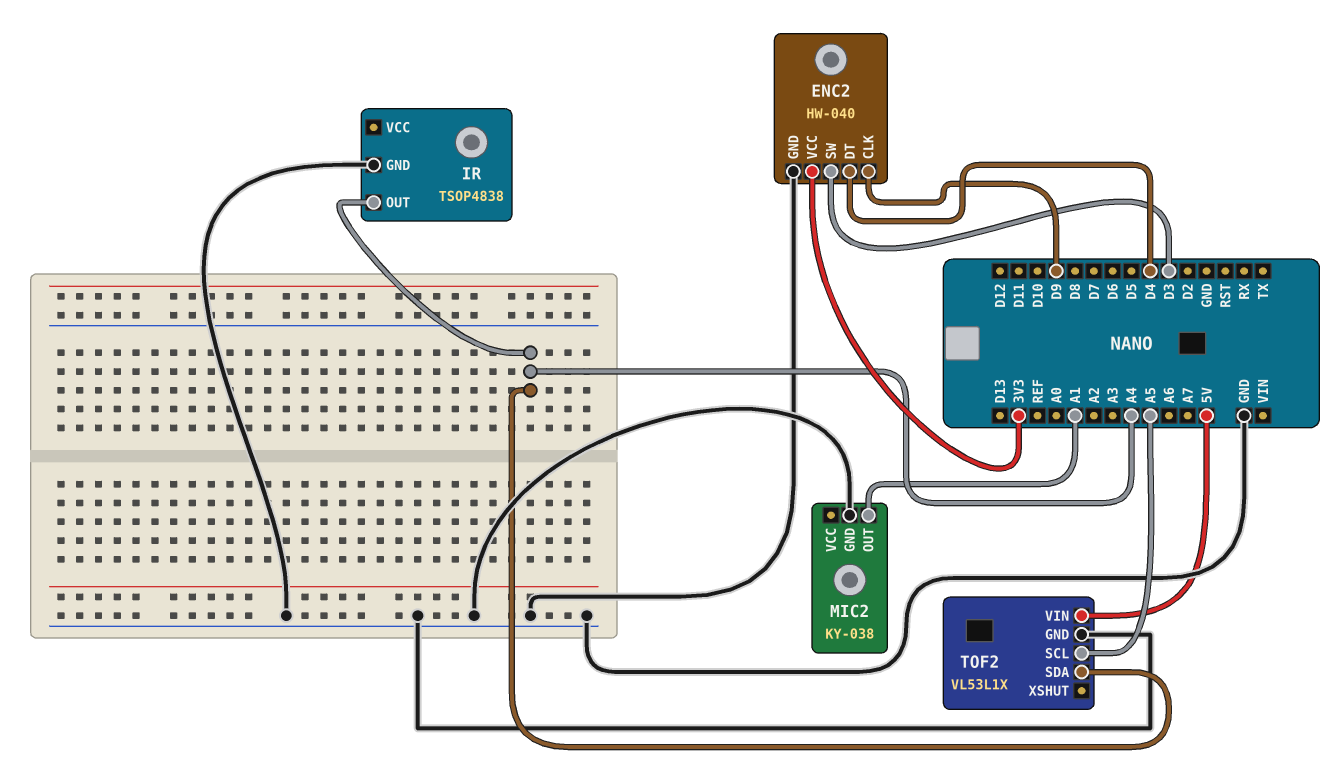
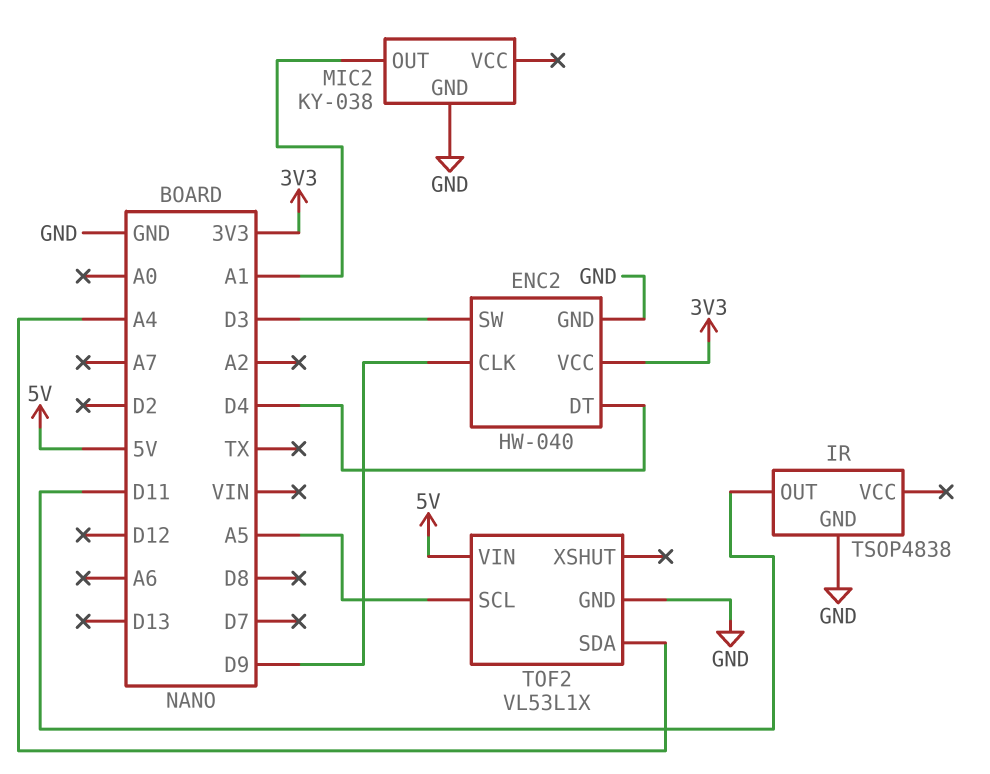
IR pin OUT: A4 -> D11

